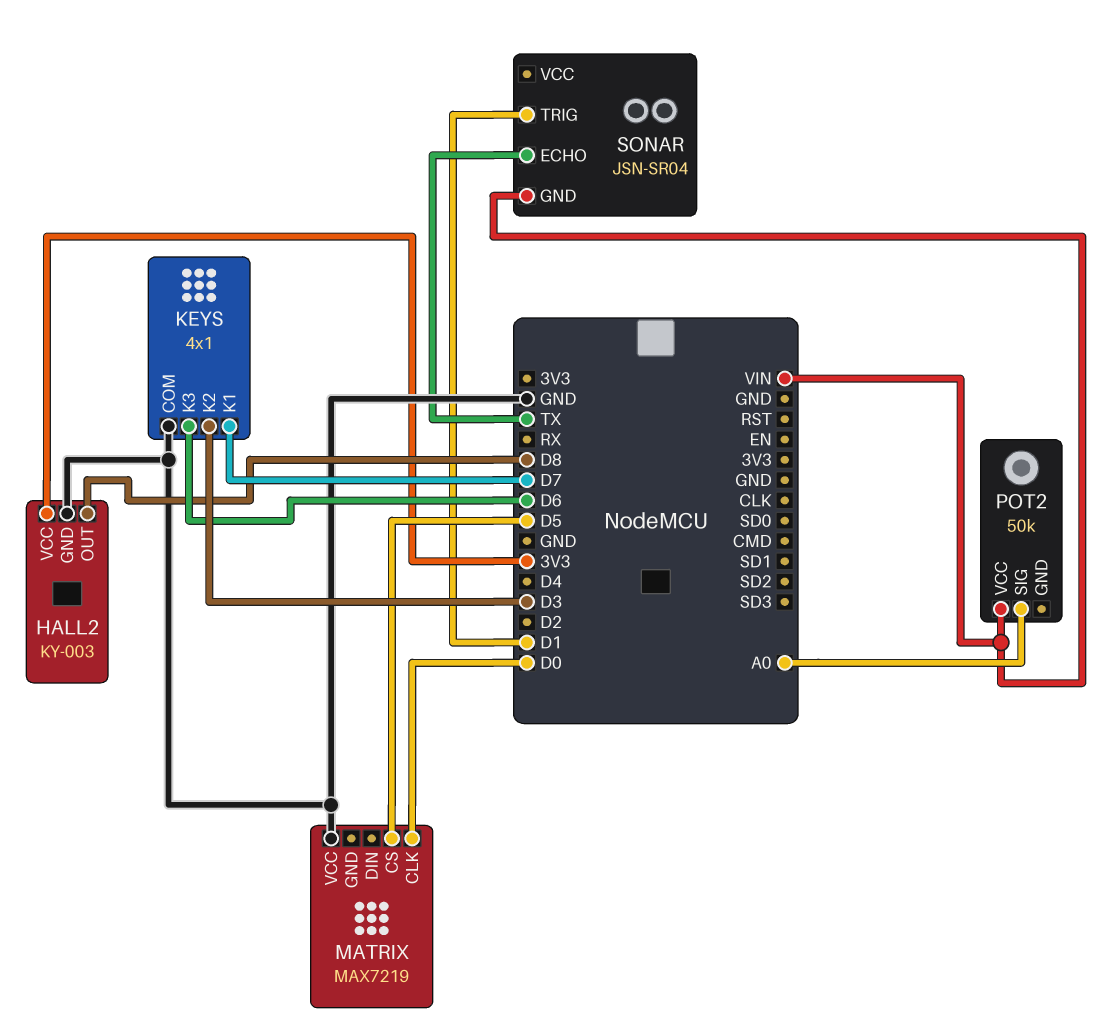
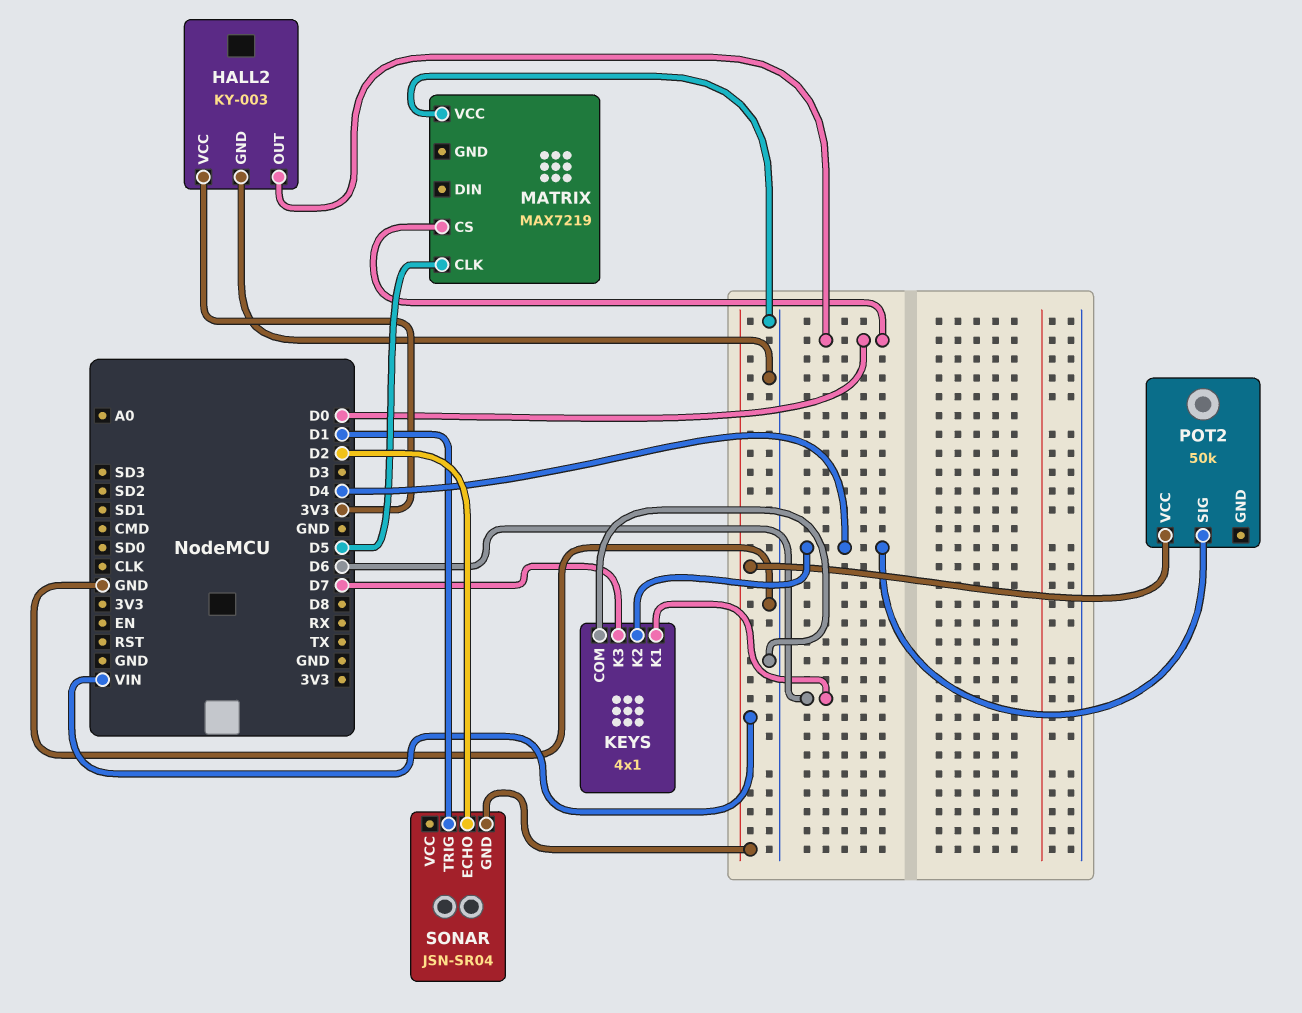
HALL2 pin OUT: D8 -> D0
KEYS pin K1: D7 -> D6
KEYS pin K2: D3 -> D4
KEYS pin K3: D6 -> D7
MATRIX pin CLK: D0 -> D5
MATRIX pin CS: D5 -> D0
POT2 pin SIG: A0 -> D4
SONAR pin ECHO: TX -> D2

